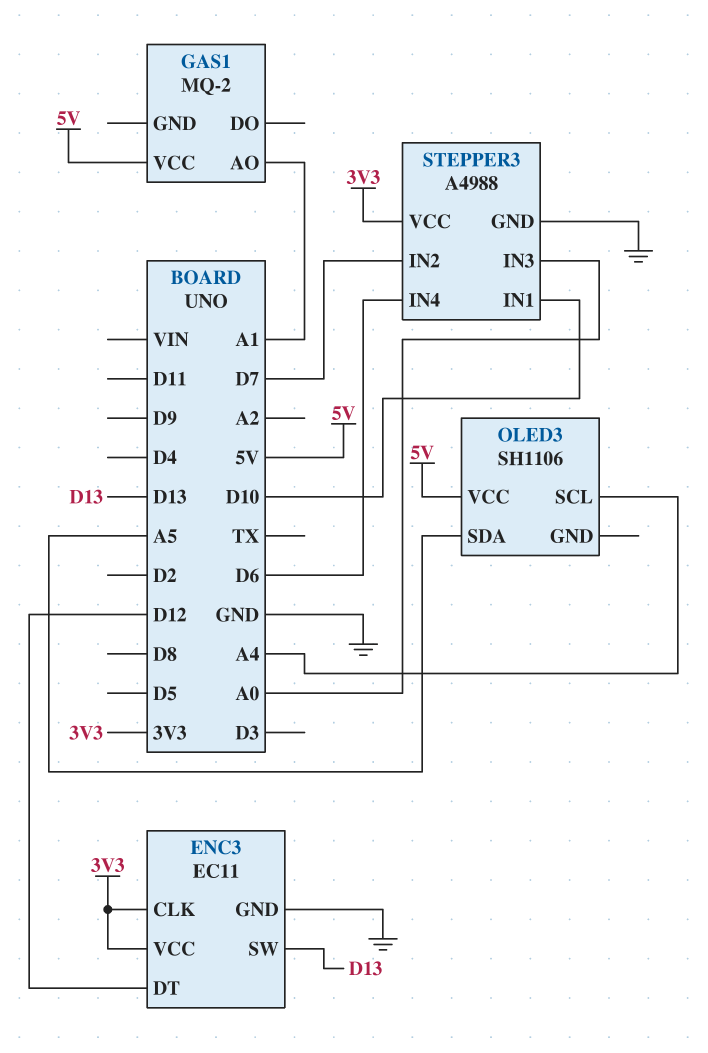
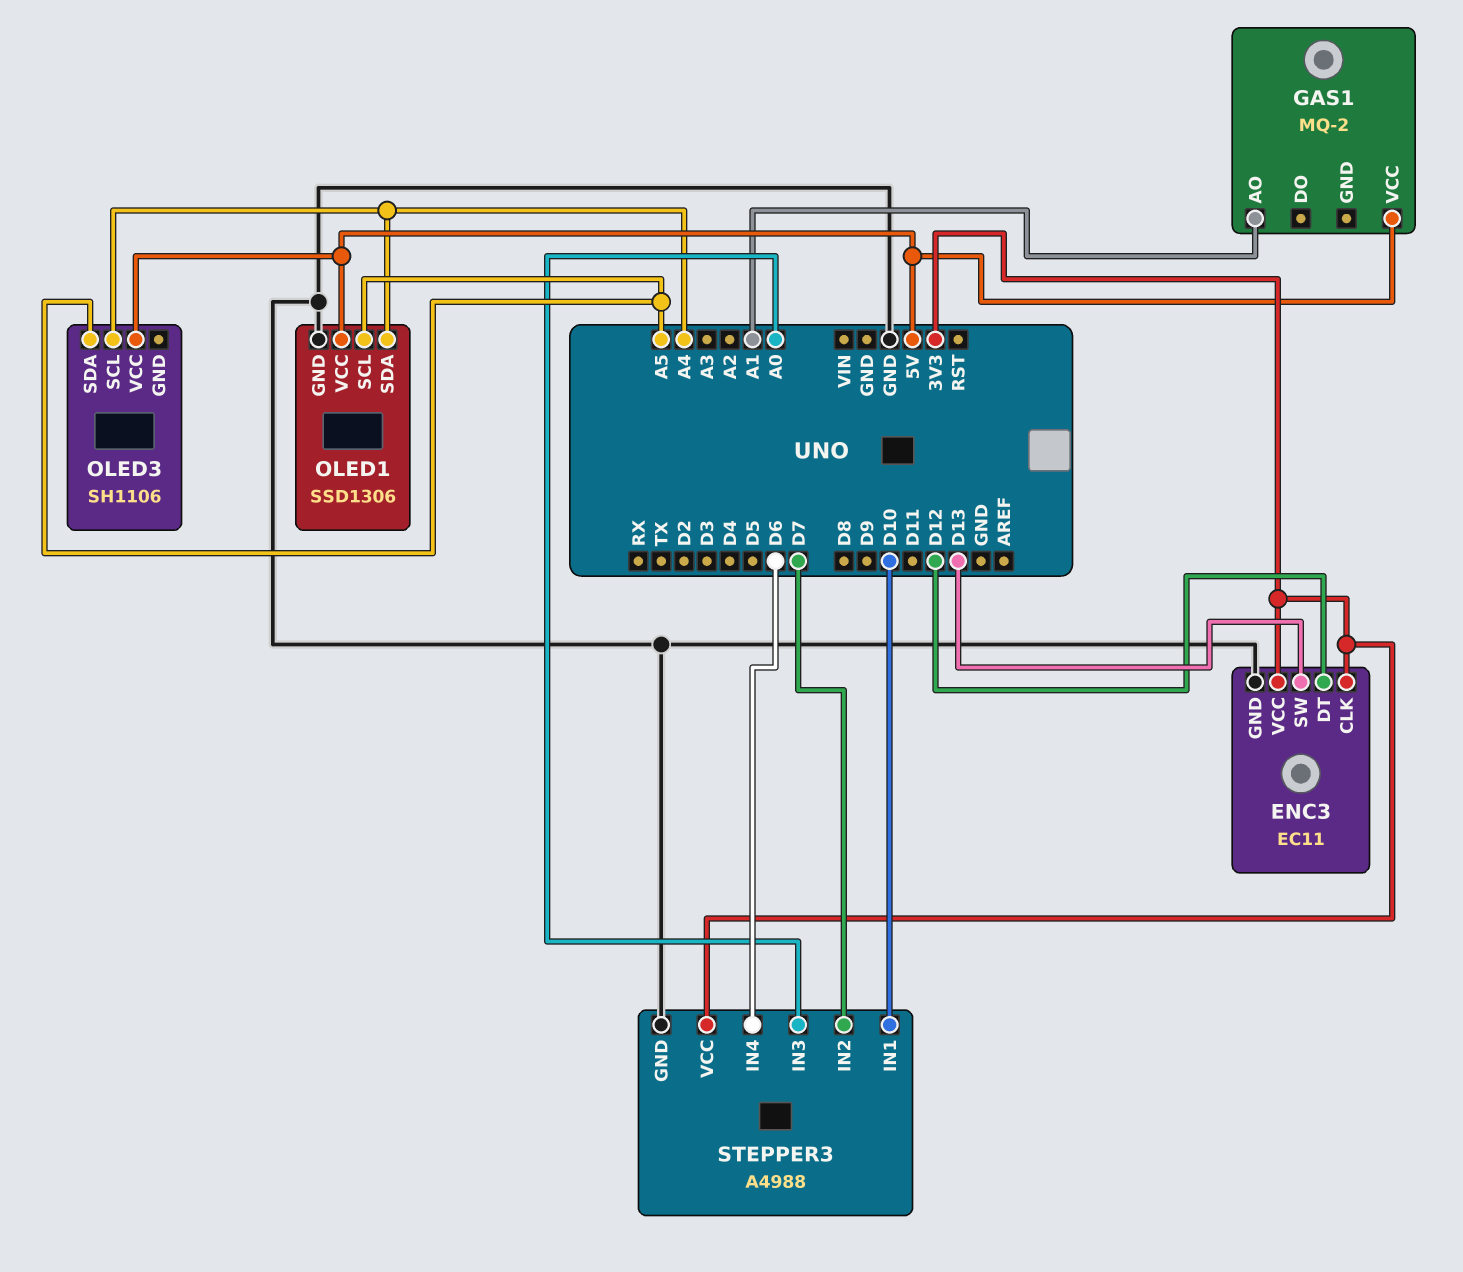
OLED1: none -> SSD1306
OLED1 pin GND: none -> GND
OLED1 pin SCL: none -> A5
OLED1 pin SDA: none -> A4
OLED1 pin VCC: none -> 5V

